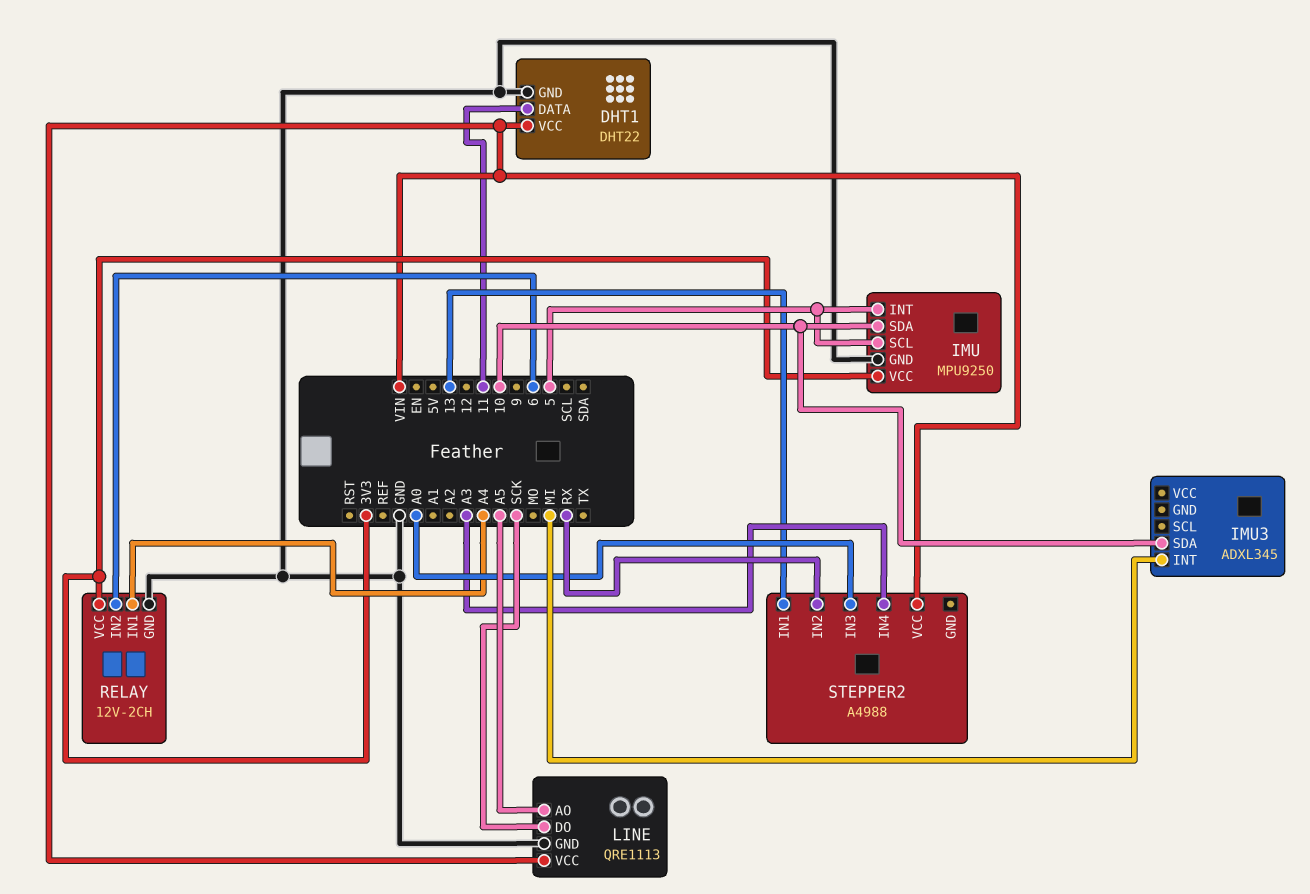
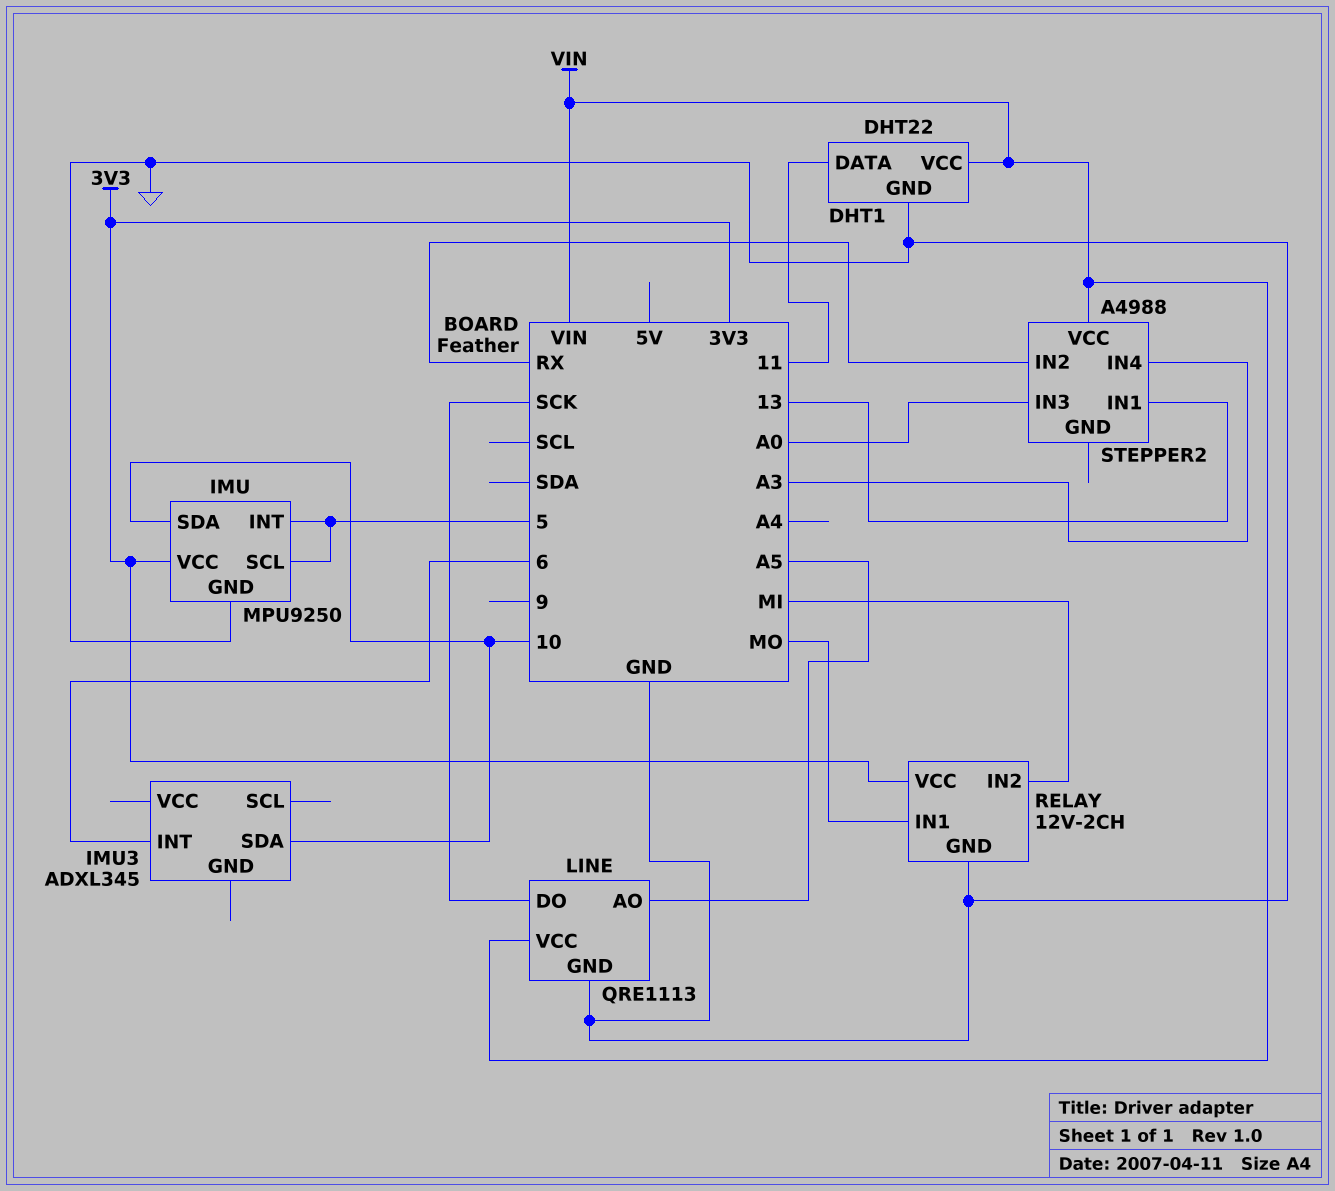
IMU3 pin INT: MI -> 6
RELAY pin IN1: A4 -> MO
RELAY pin IN2: 6 -> MI

